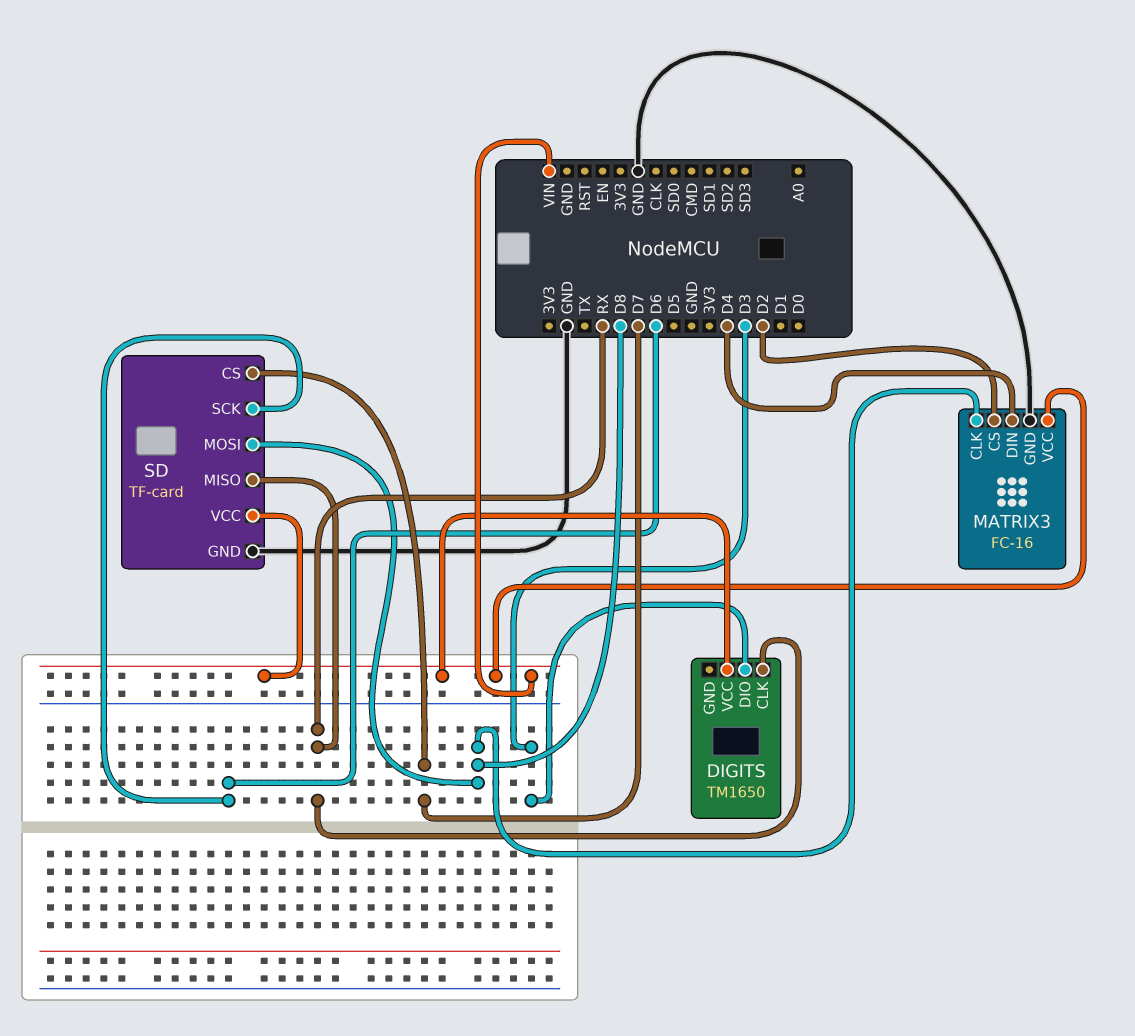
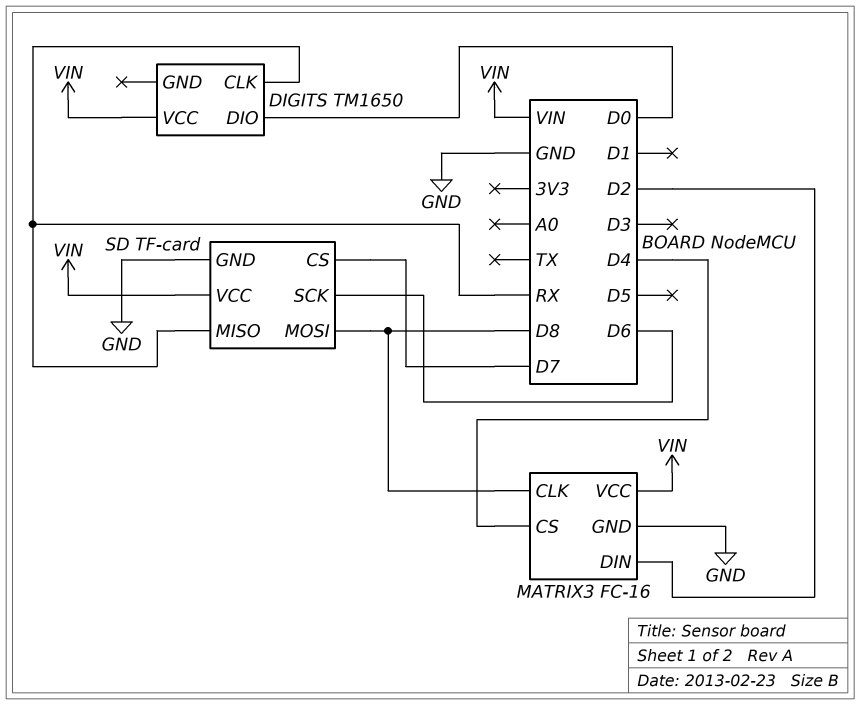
DIGITS pin DIO: D3 -> D0
MATRIX3 pin CS: D2 -> D4
MATRIX3 pin DIN: D4 -> D2

